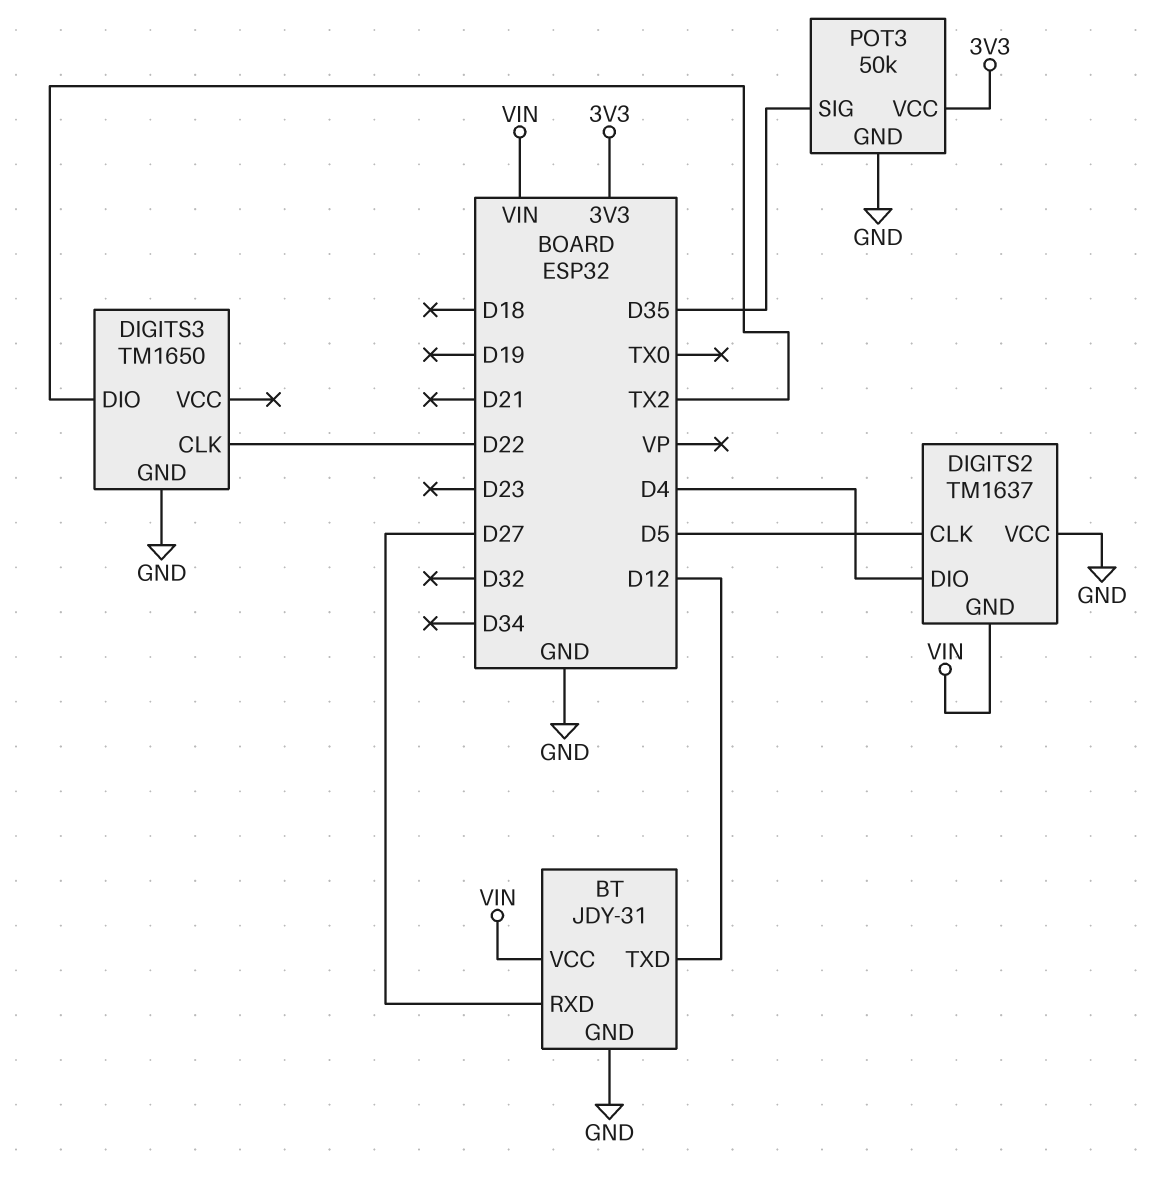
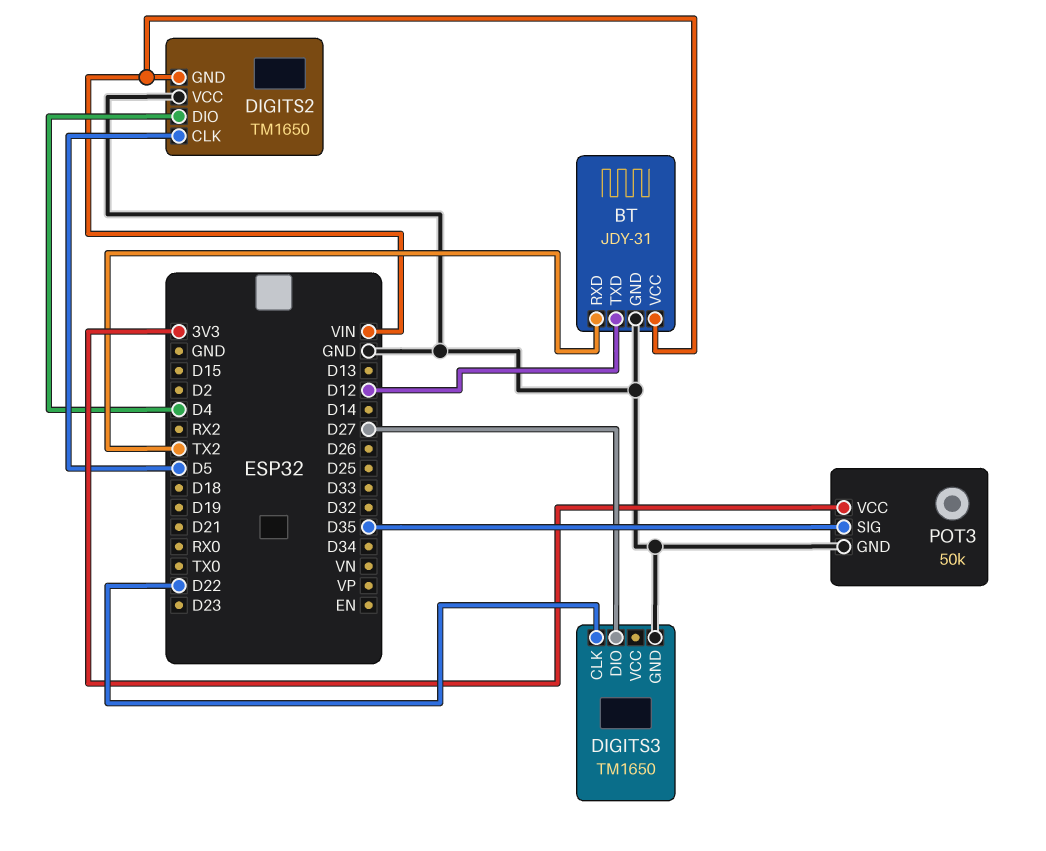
BT pin RXD: D27 -> TX2
DIGITS2: TM1637 -> TM1650
DIGITS3 pin DIO: TX2 -> D27

